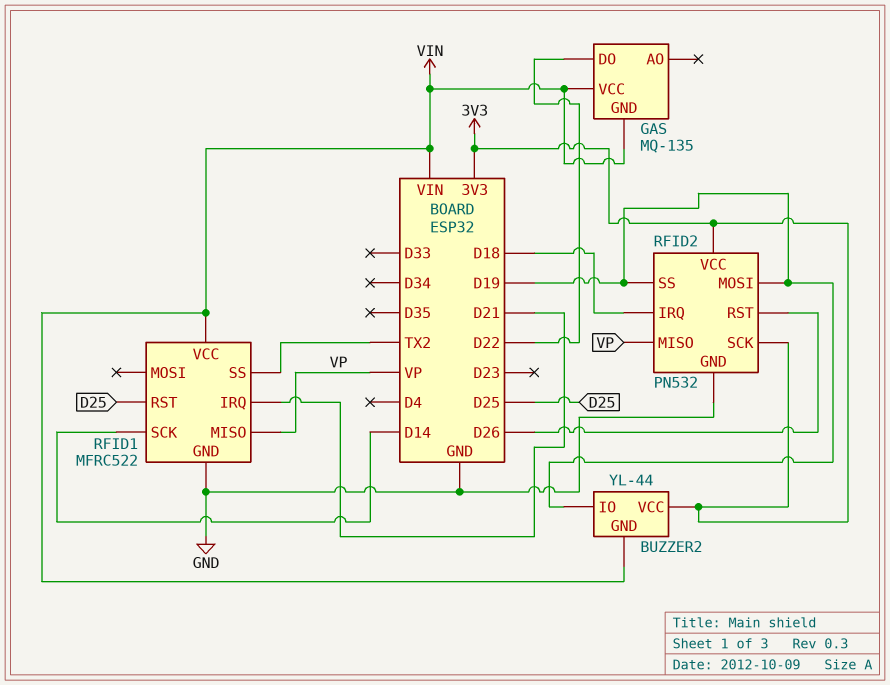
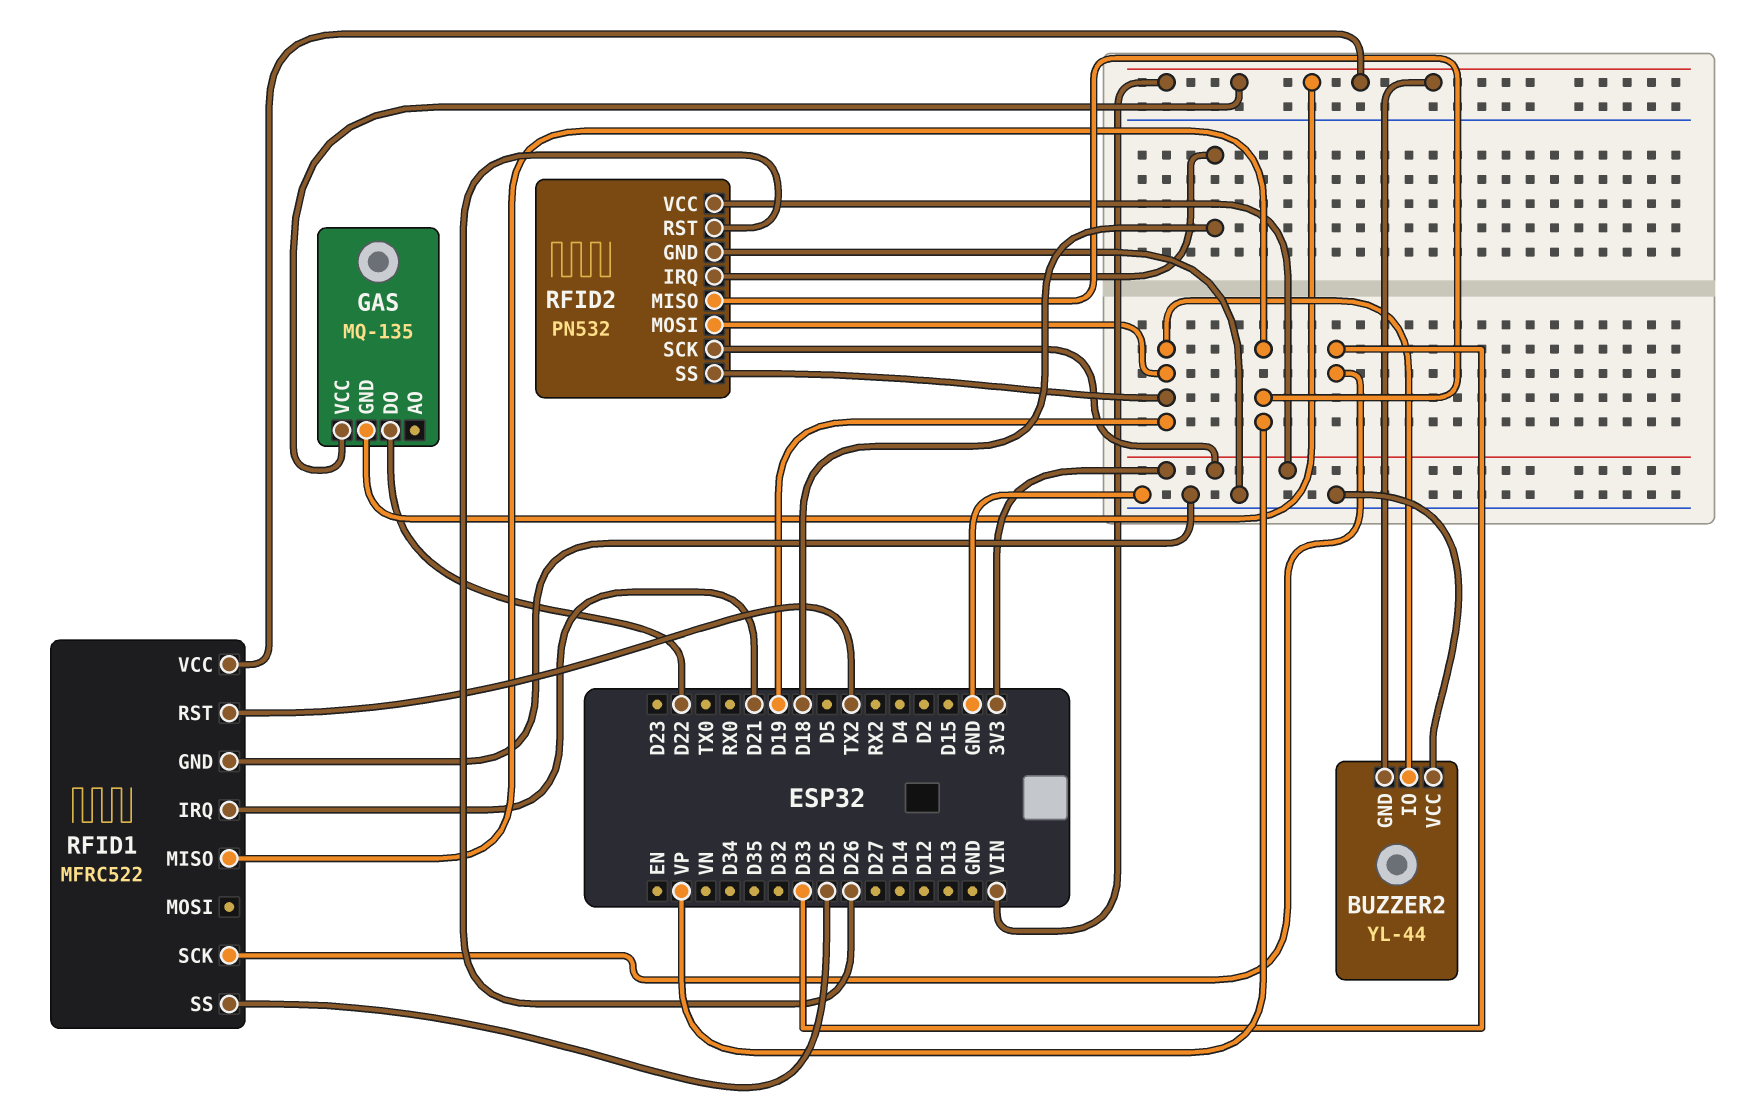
BUZZER2 pin VCC: 3V3 -> GND
RFID1 pin RST: D25 -> TX2
RFID1 pin SCK: D14 -> D33
RFID1 pin SS: TX2 -> D25

